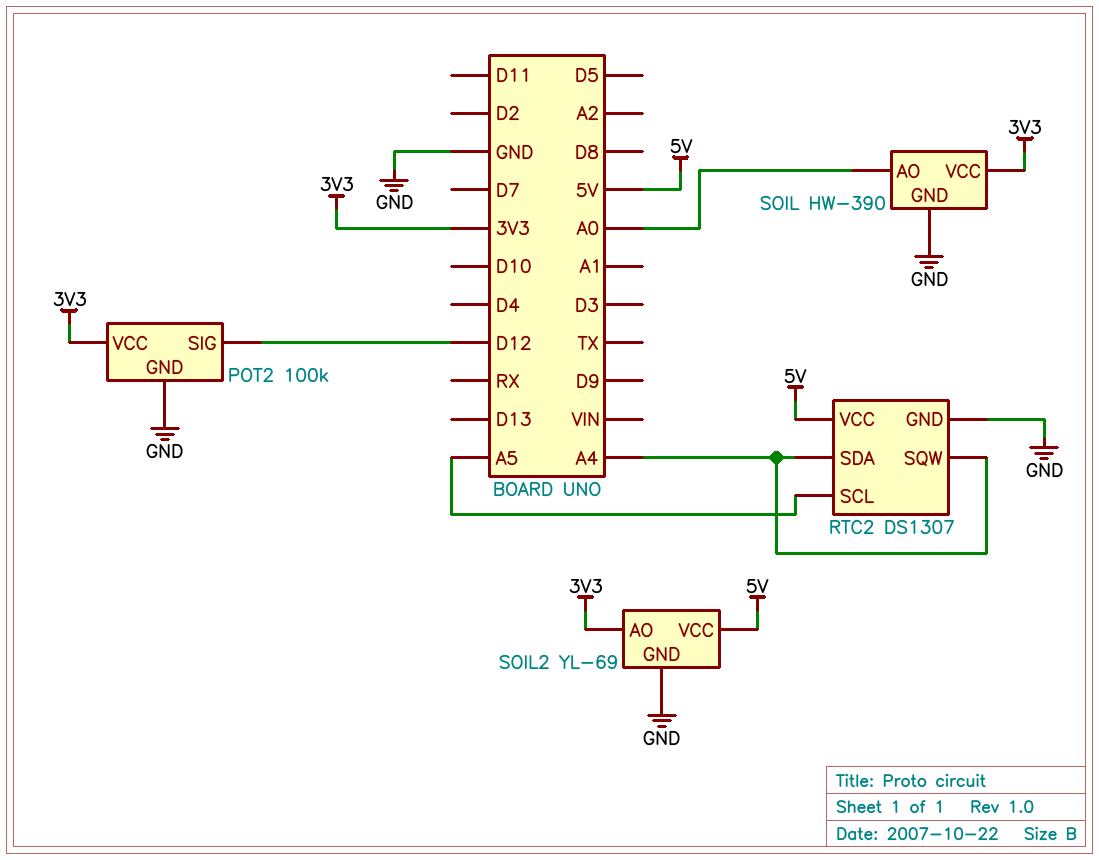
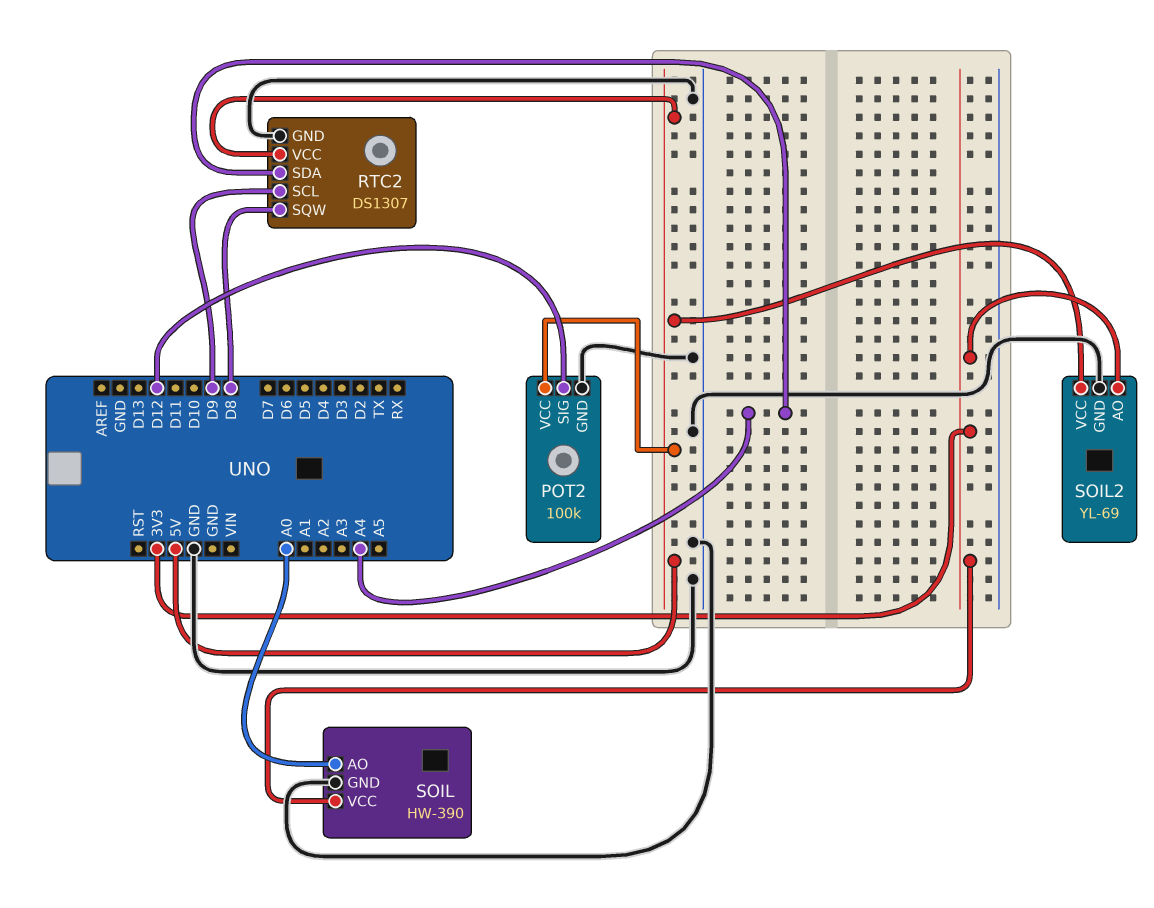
POT2 pin VCC: 3V3 -> 5V
RTC2 pin SCL: A5 -> D9
RTC2 pin SQW: A4 -> D8

